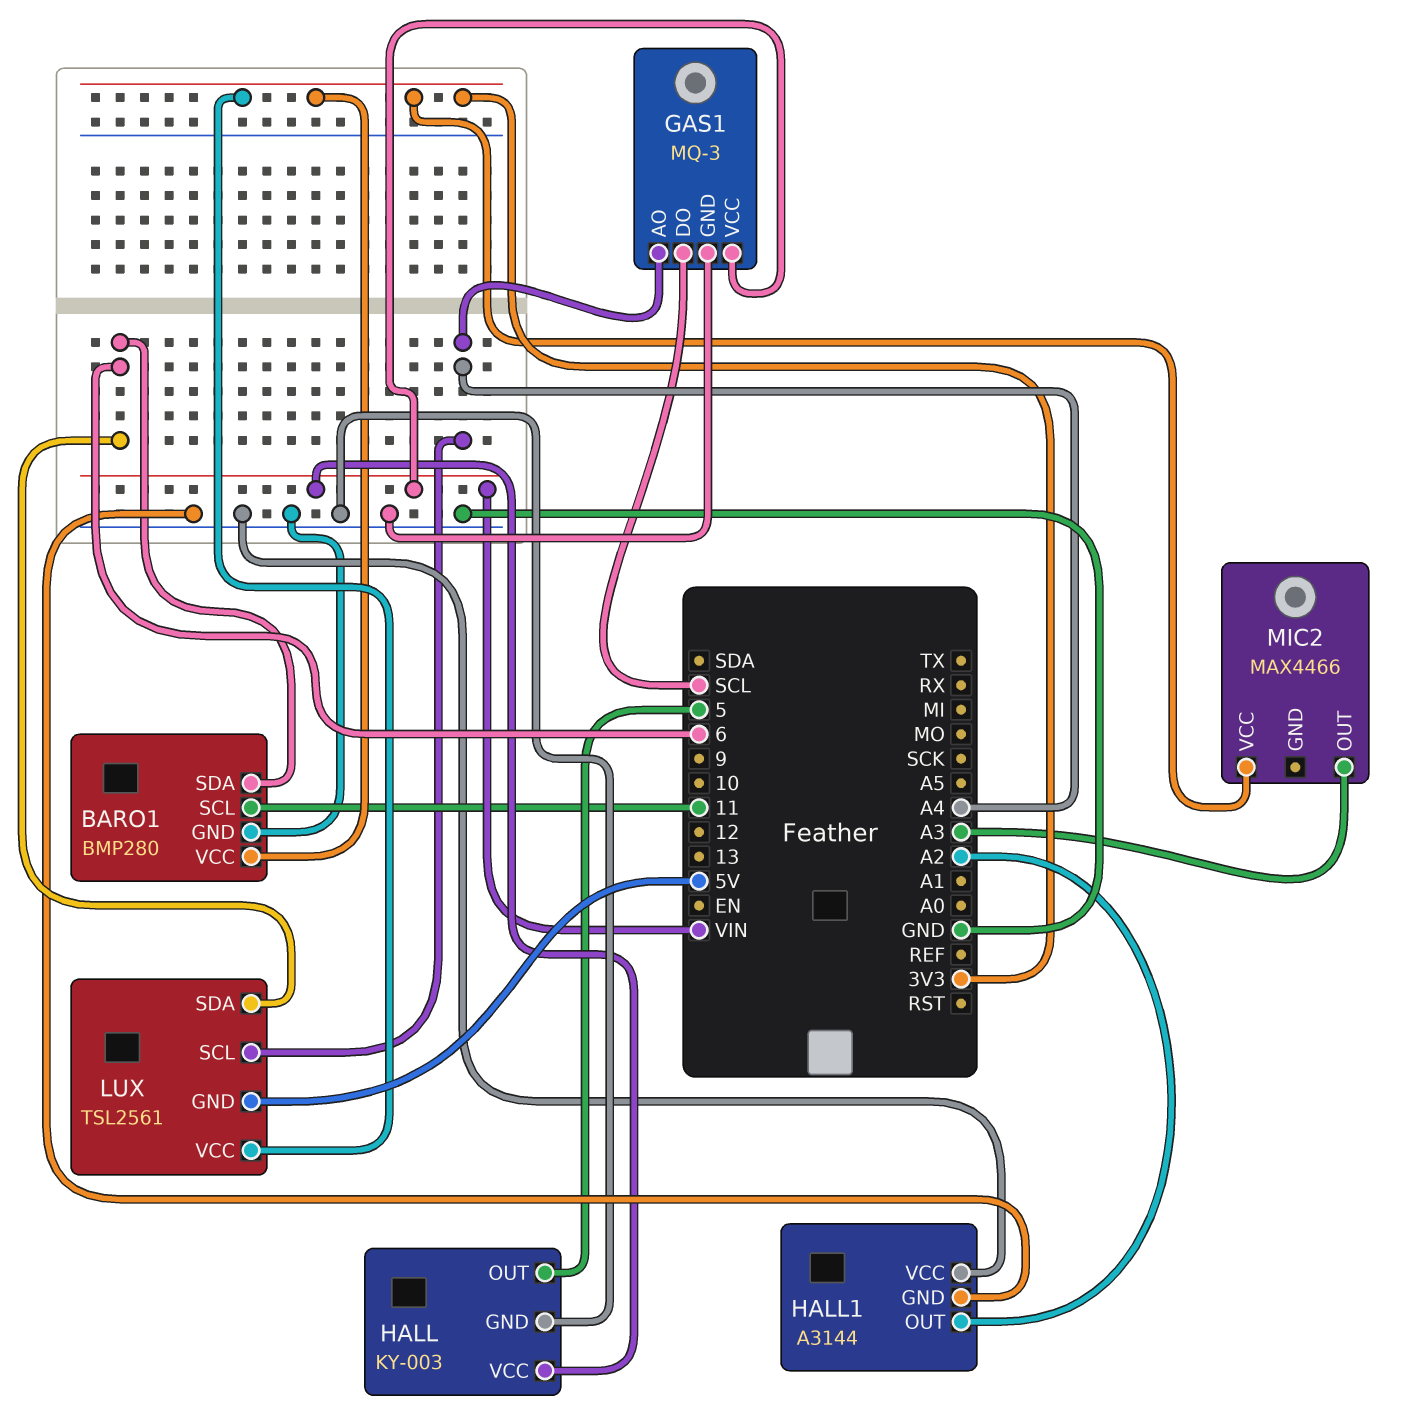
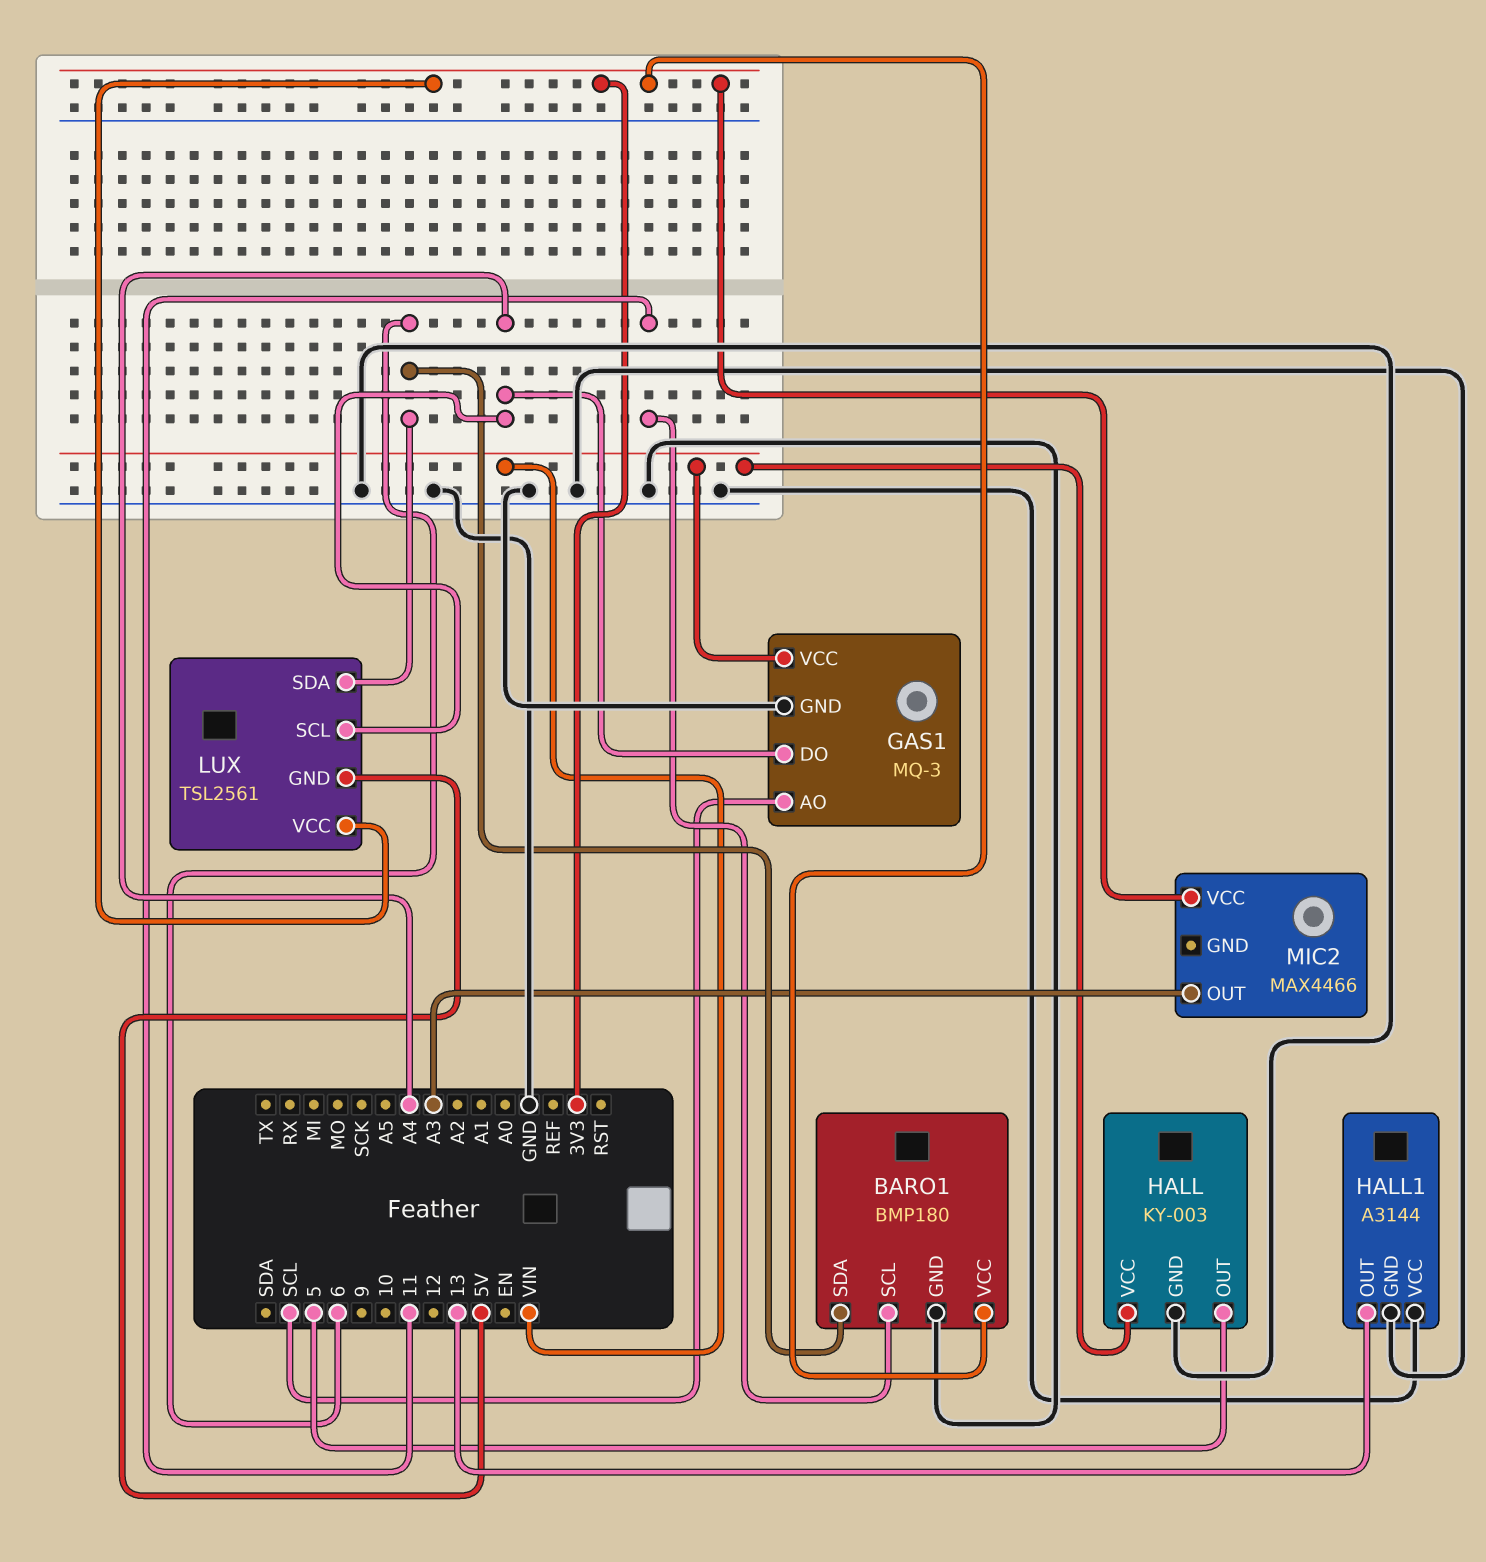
BARO1: BMP280 -> BMP180
GAS1 pin AO: A4 -> SCL
GAS1 pin DO: SCL -> A4
HALL1 pin OUT: A2 -> 13

